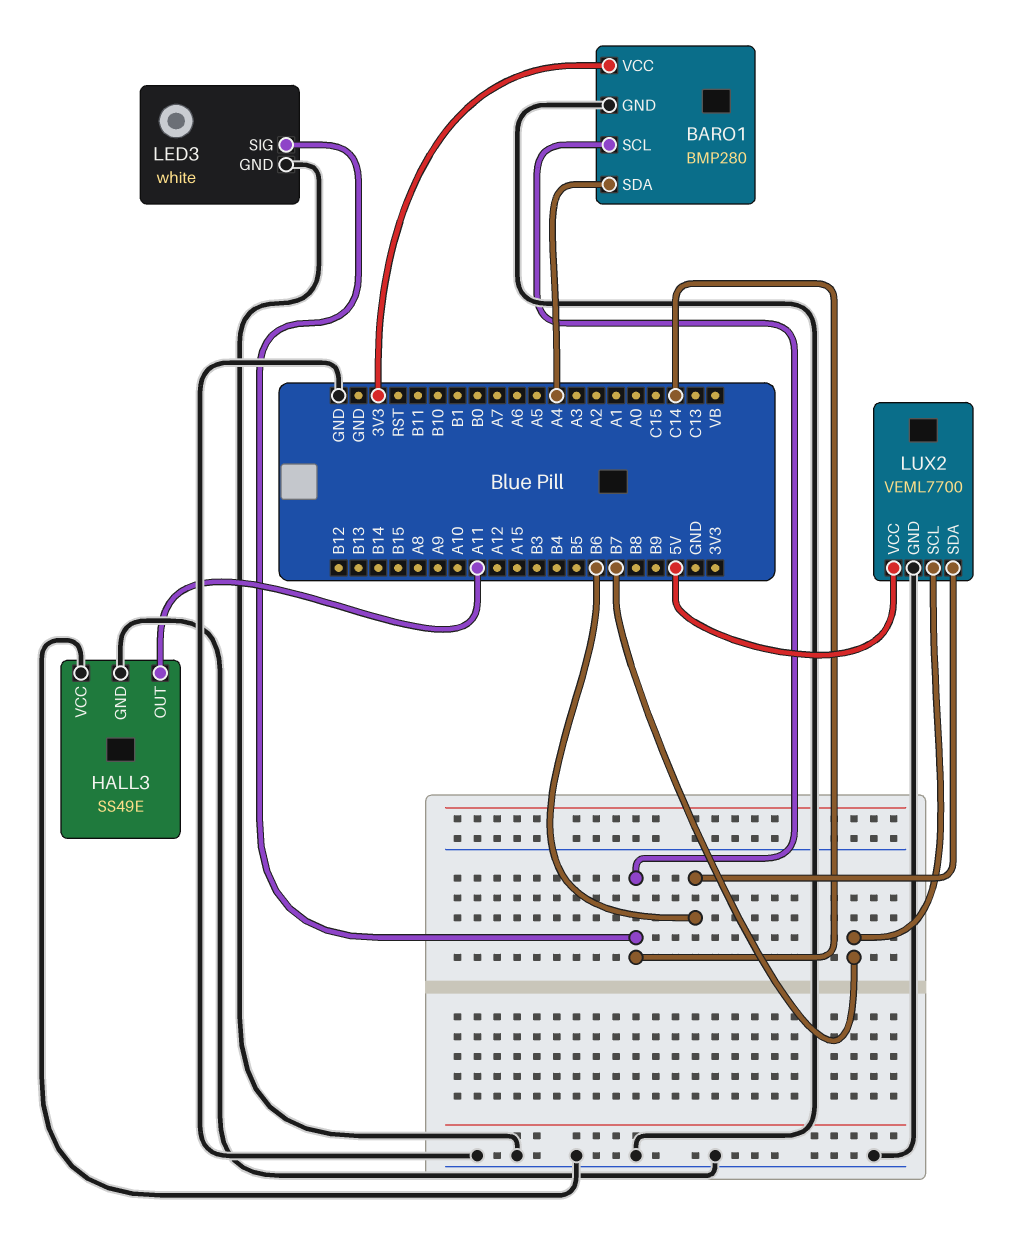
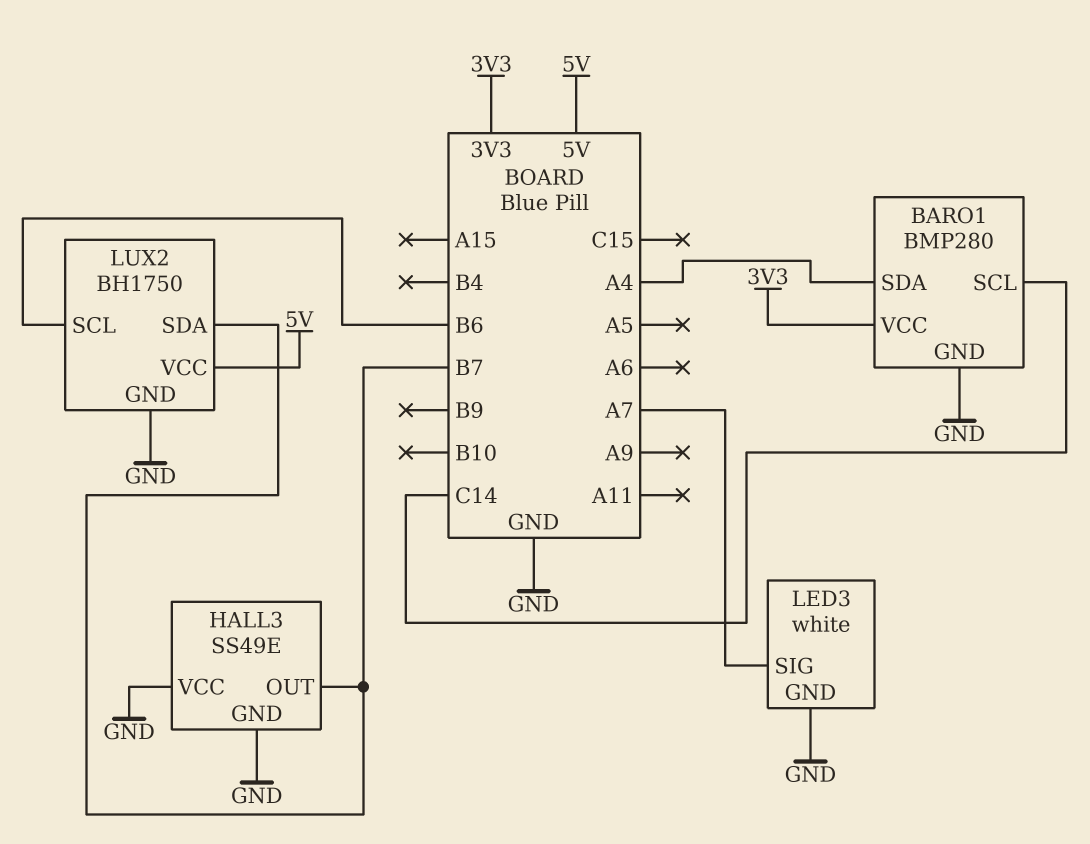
HALL3 pin OUT: A11 -> B7
LED3 pin SIG: C14 -> A7
LUX2: VEML7700 -> BH1750
LUX2 pin SCL: B7 -> B6
LUX2 pin SDA: B6 -> B7

